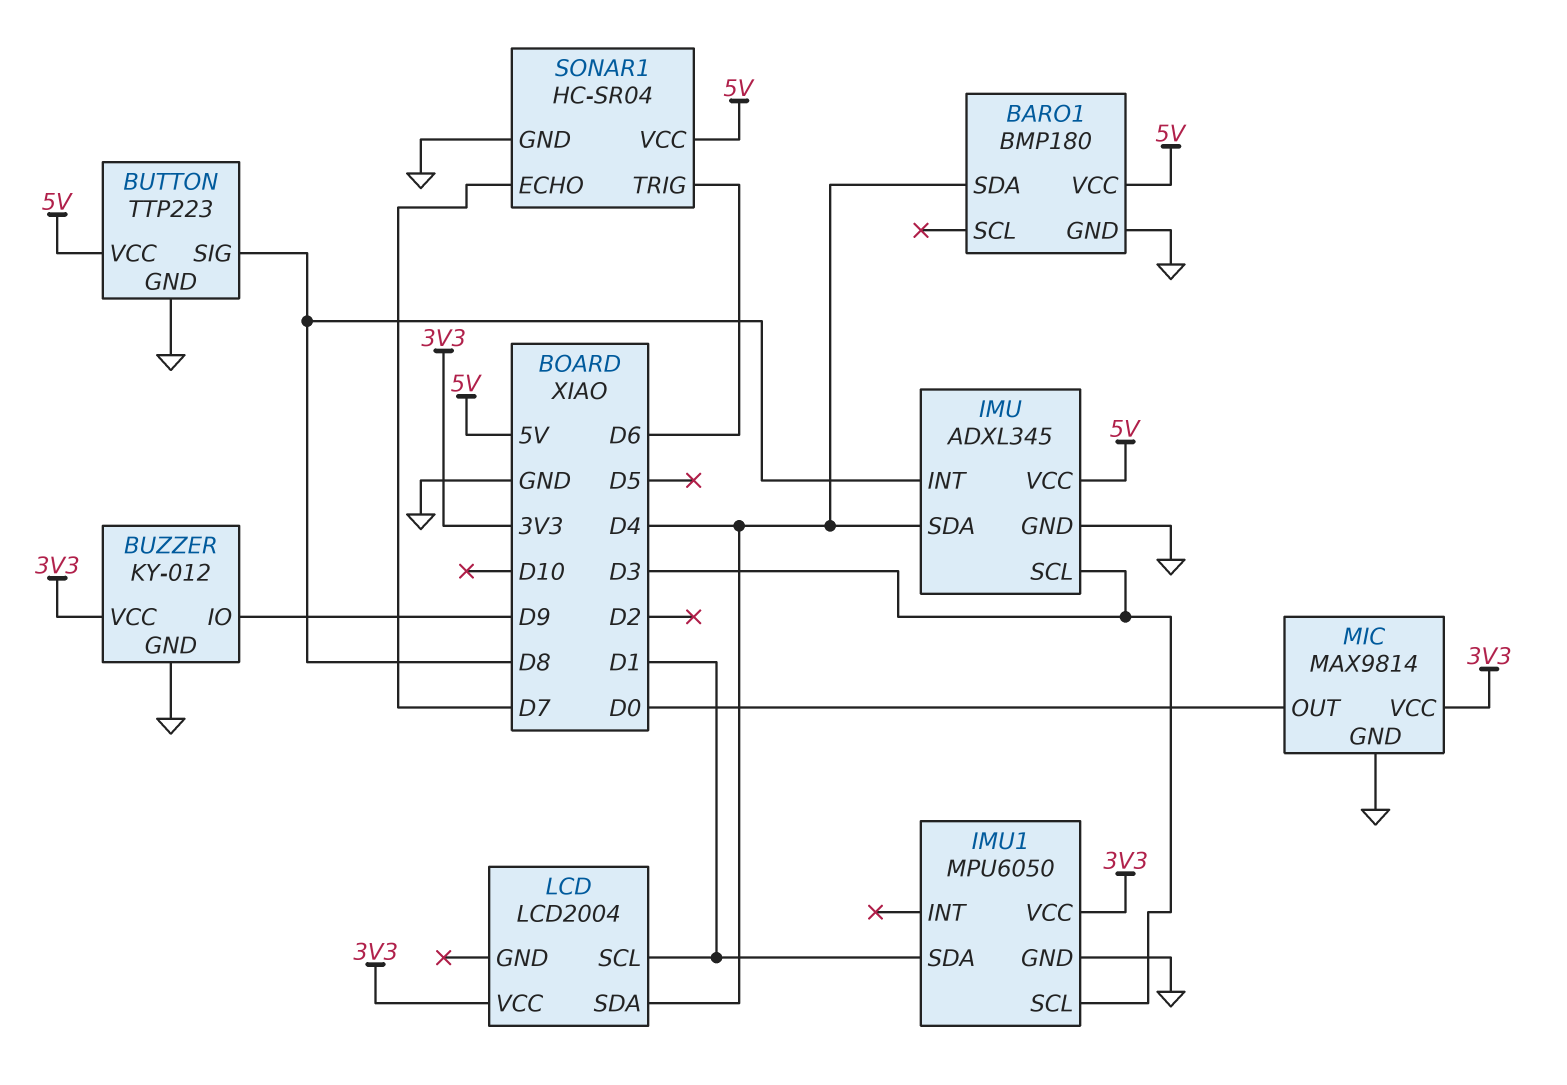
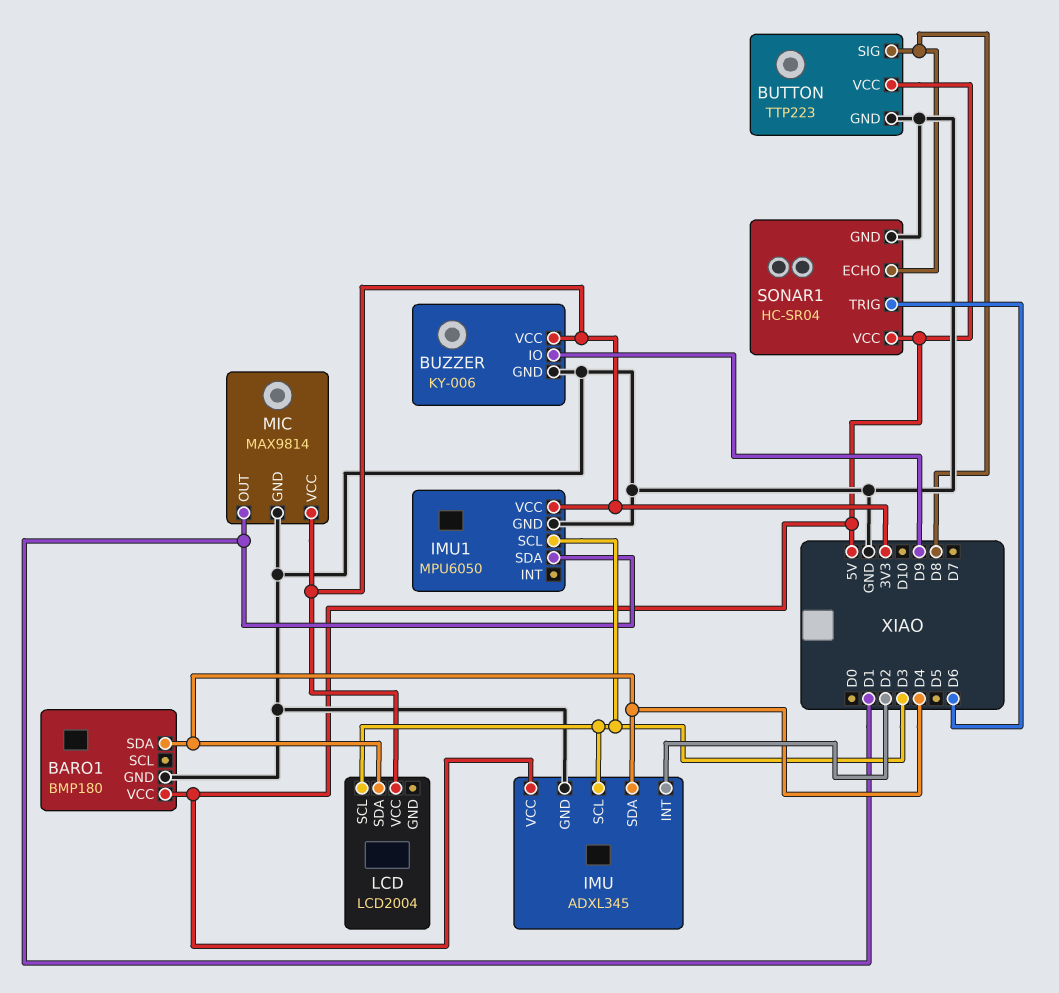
BUZZER: KY-012 -> KY-006
IMU pin INT: D8 -> D2
LCD pin SCL: D1 -> D3
MIC pin OUT: D0 -> D1
SONAR1 pin ECHO: D7 -> D8

